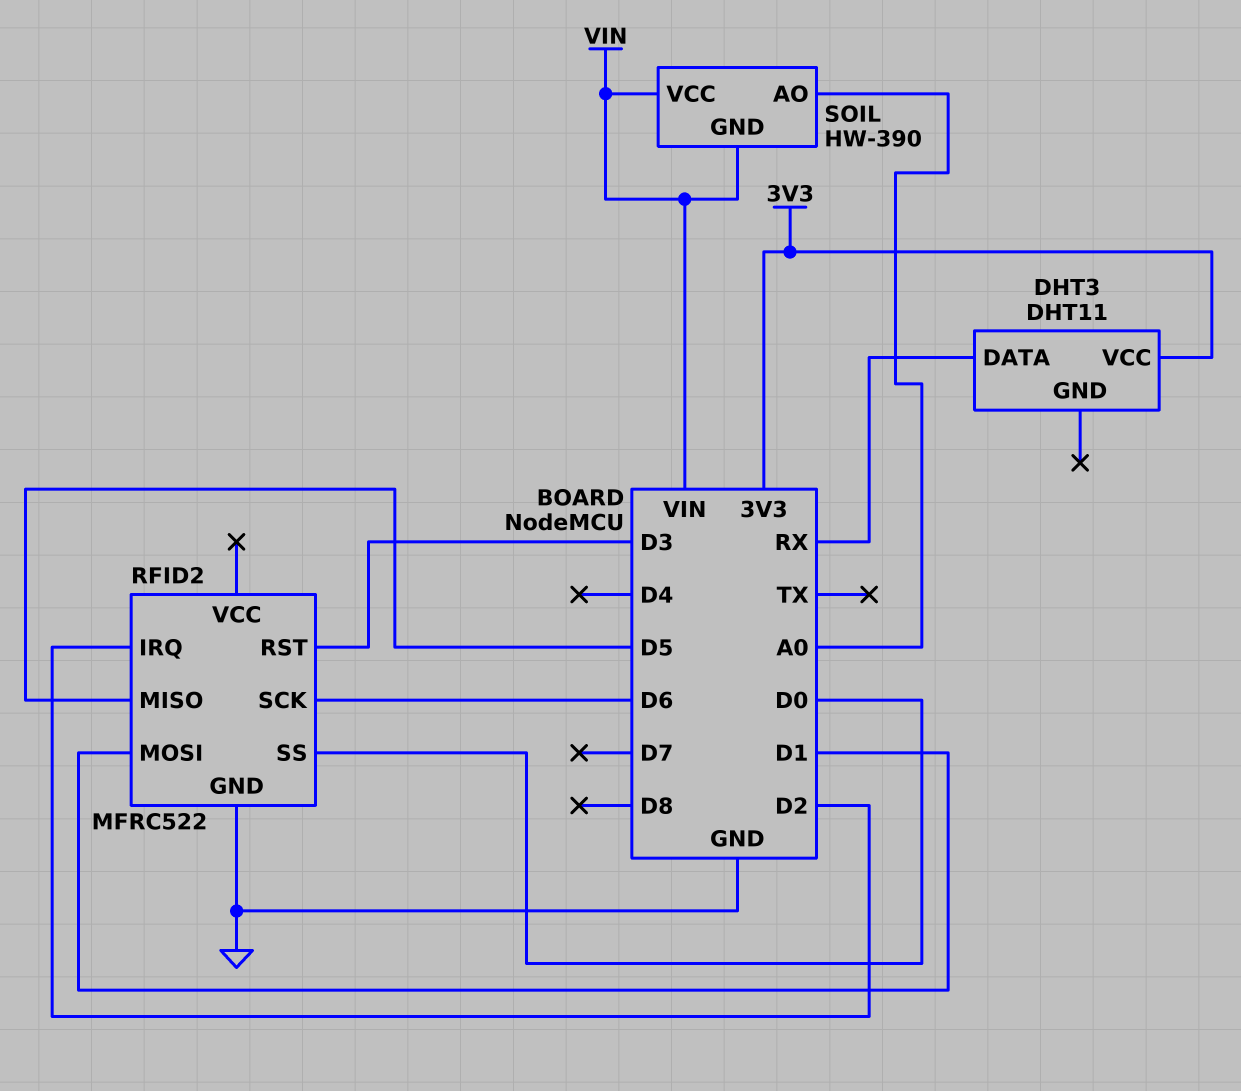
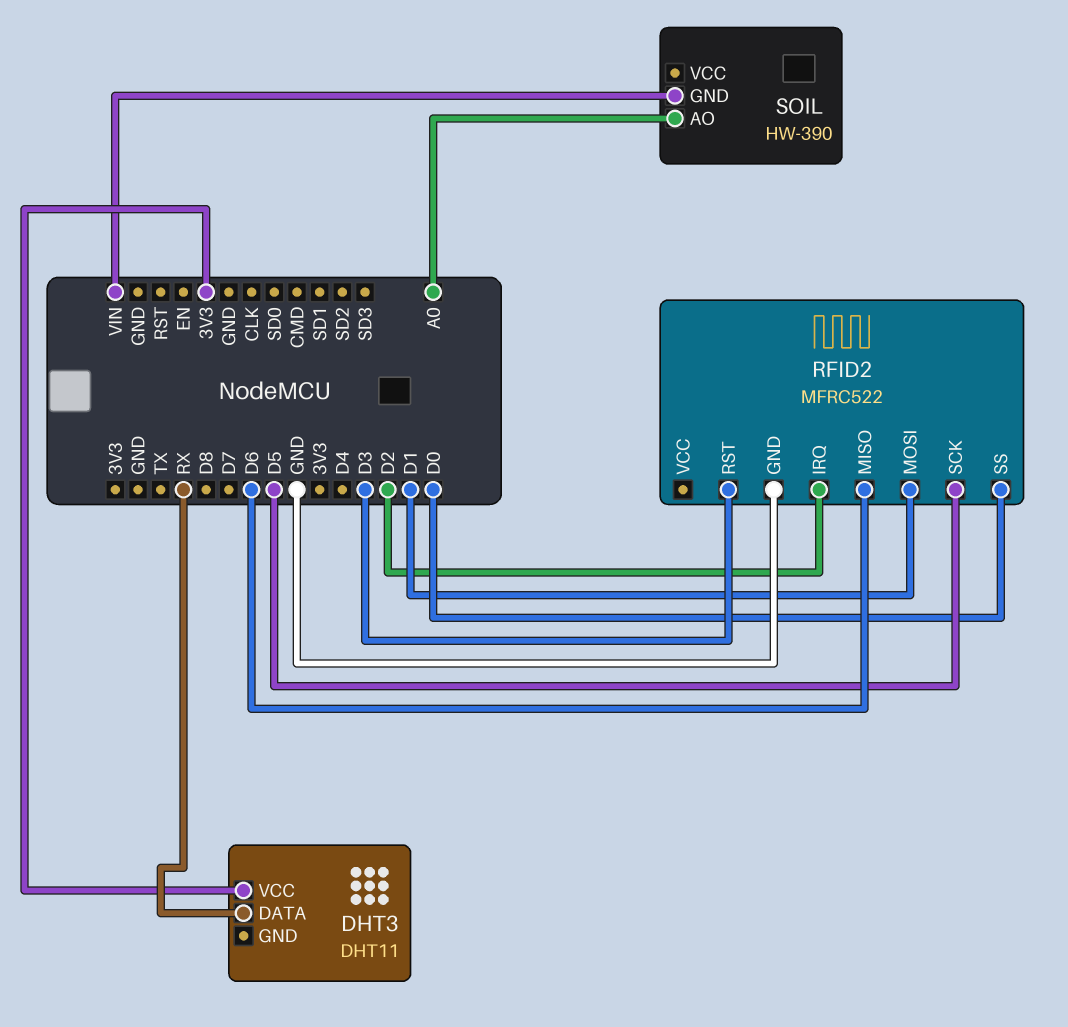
RFID2 pin MISO: D5 -> D6
RFID2 pin SCK: D6 -> D5
SOIL pin VCC: VIN -> none

